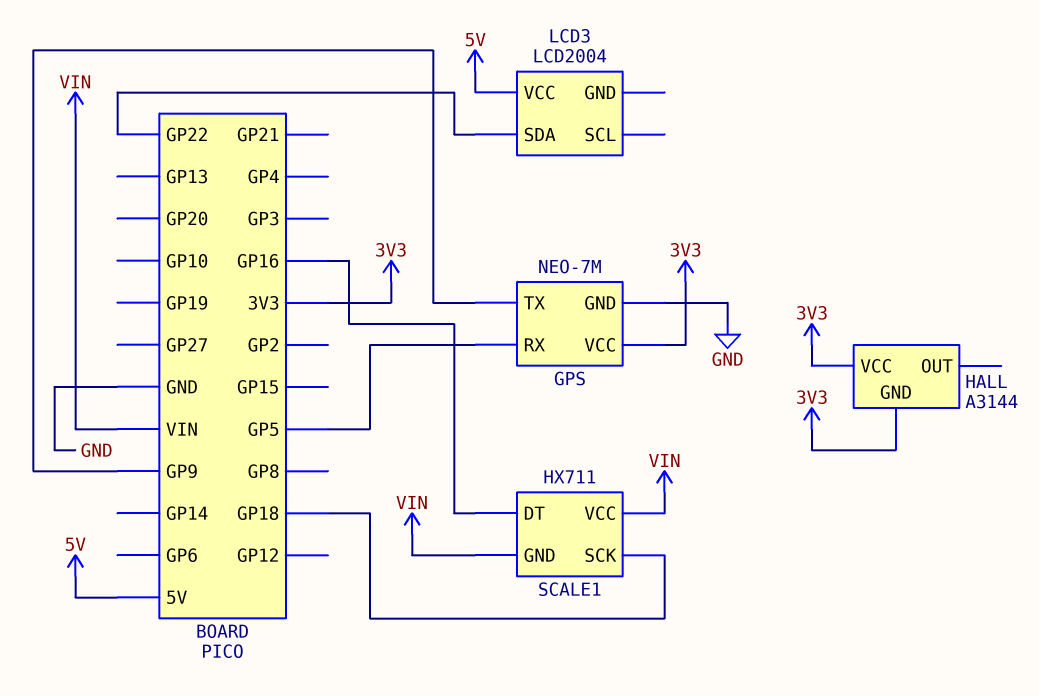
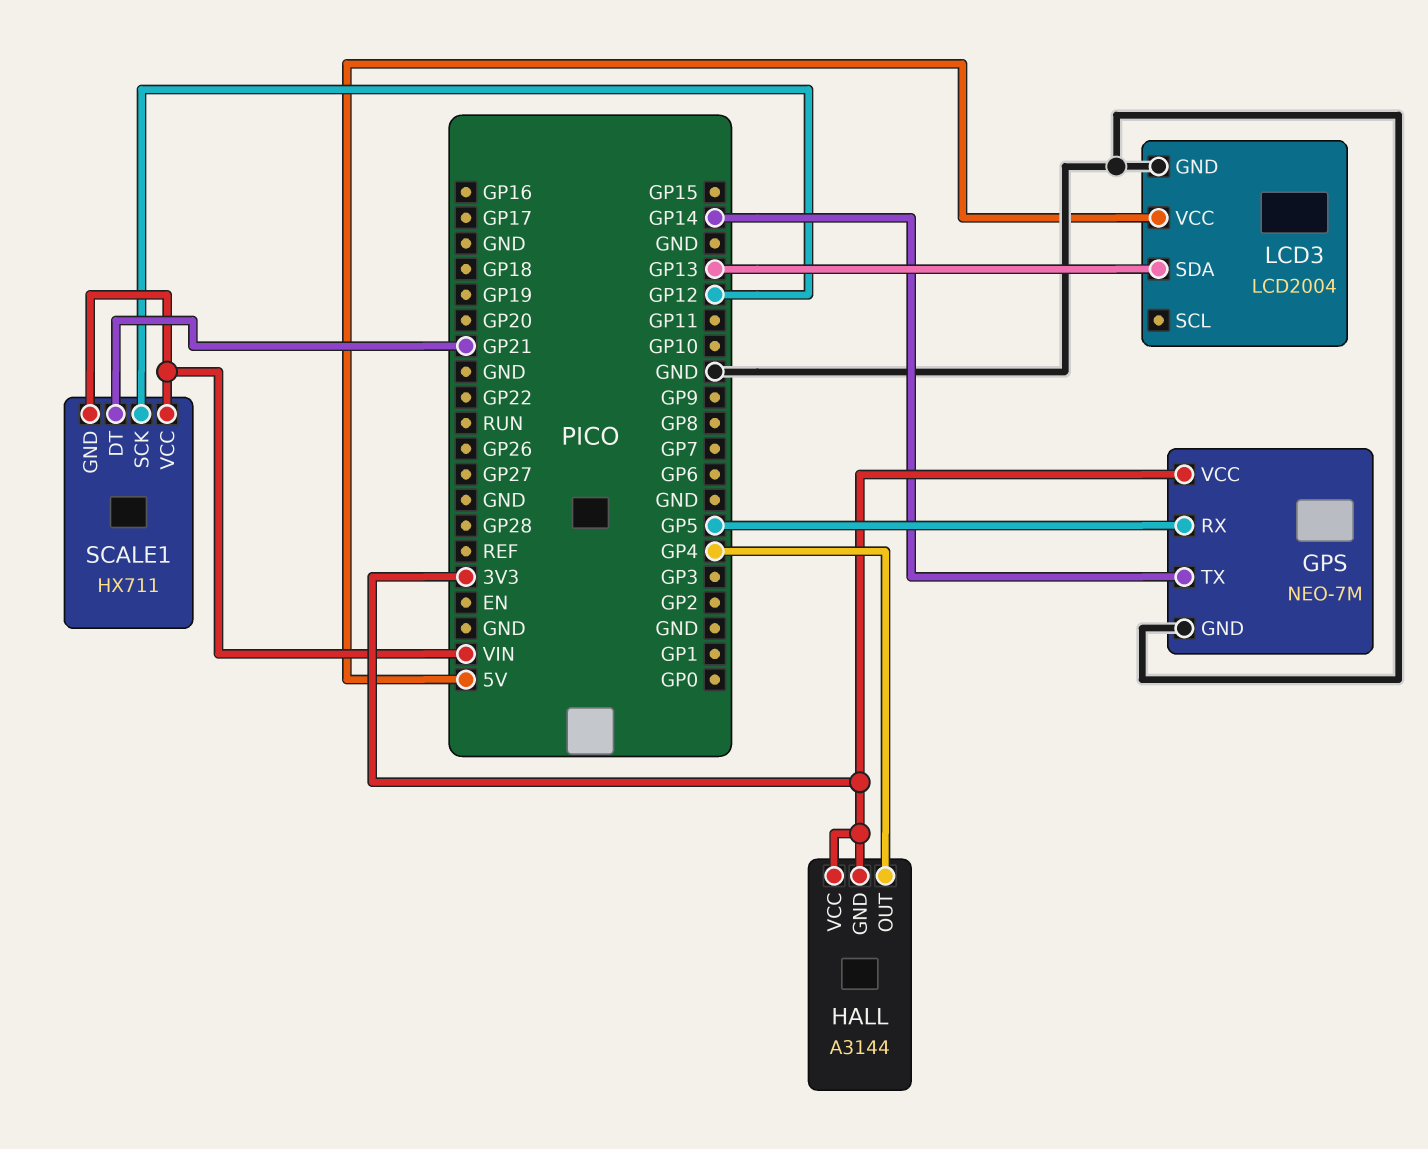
GPS pin TX: GP9 -> GP14
HALL pin OUT: none -> GP4
LCD3 pin GND: none -> GND
LCD3 pin SDA: GP22 -> GP13
SCALE1 pin DT: GP16 -> GP21
SCALE1 pin SCK: GP18 -> GP12

